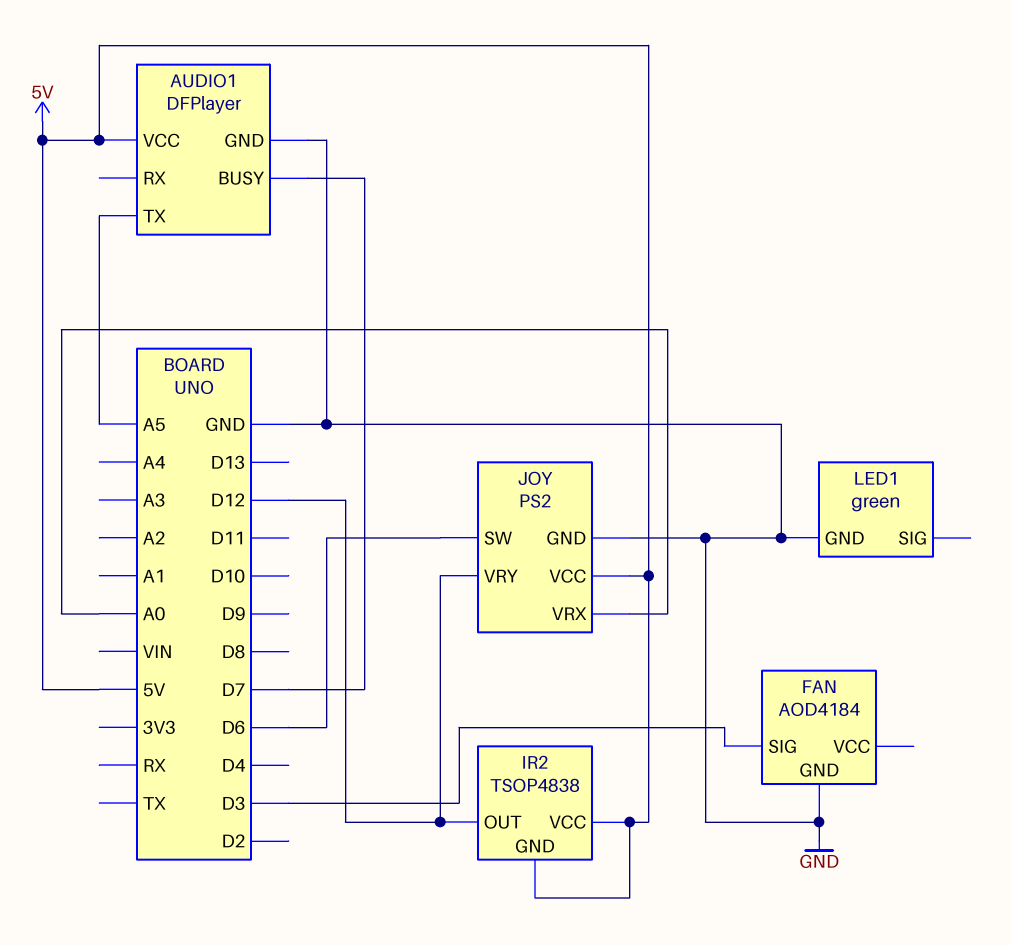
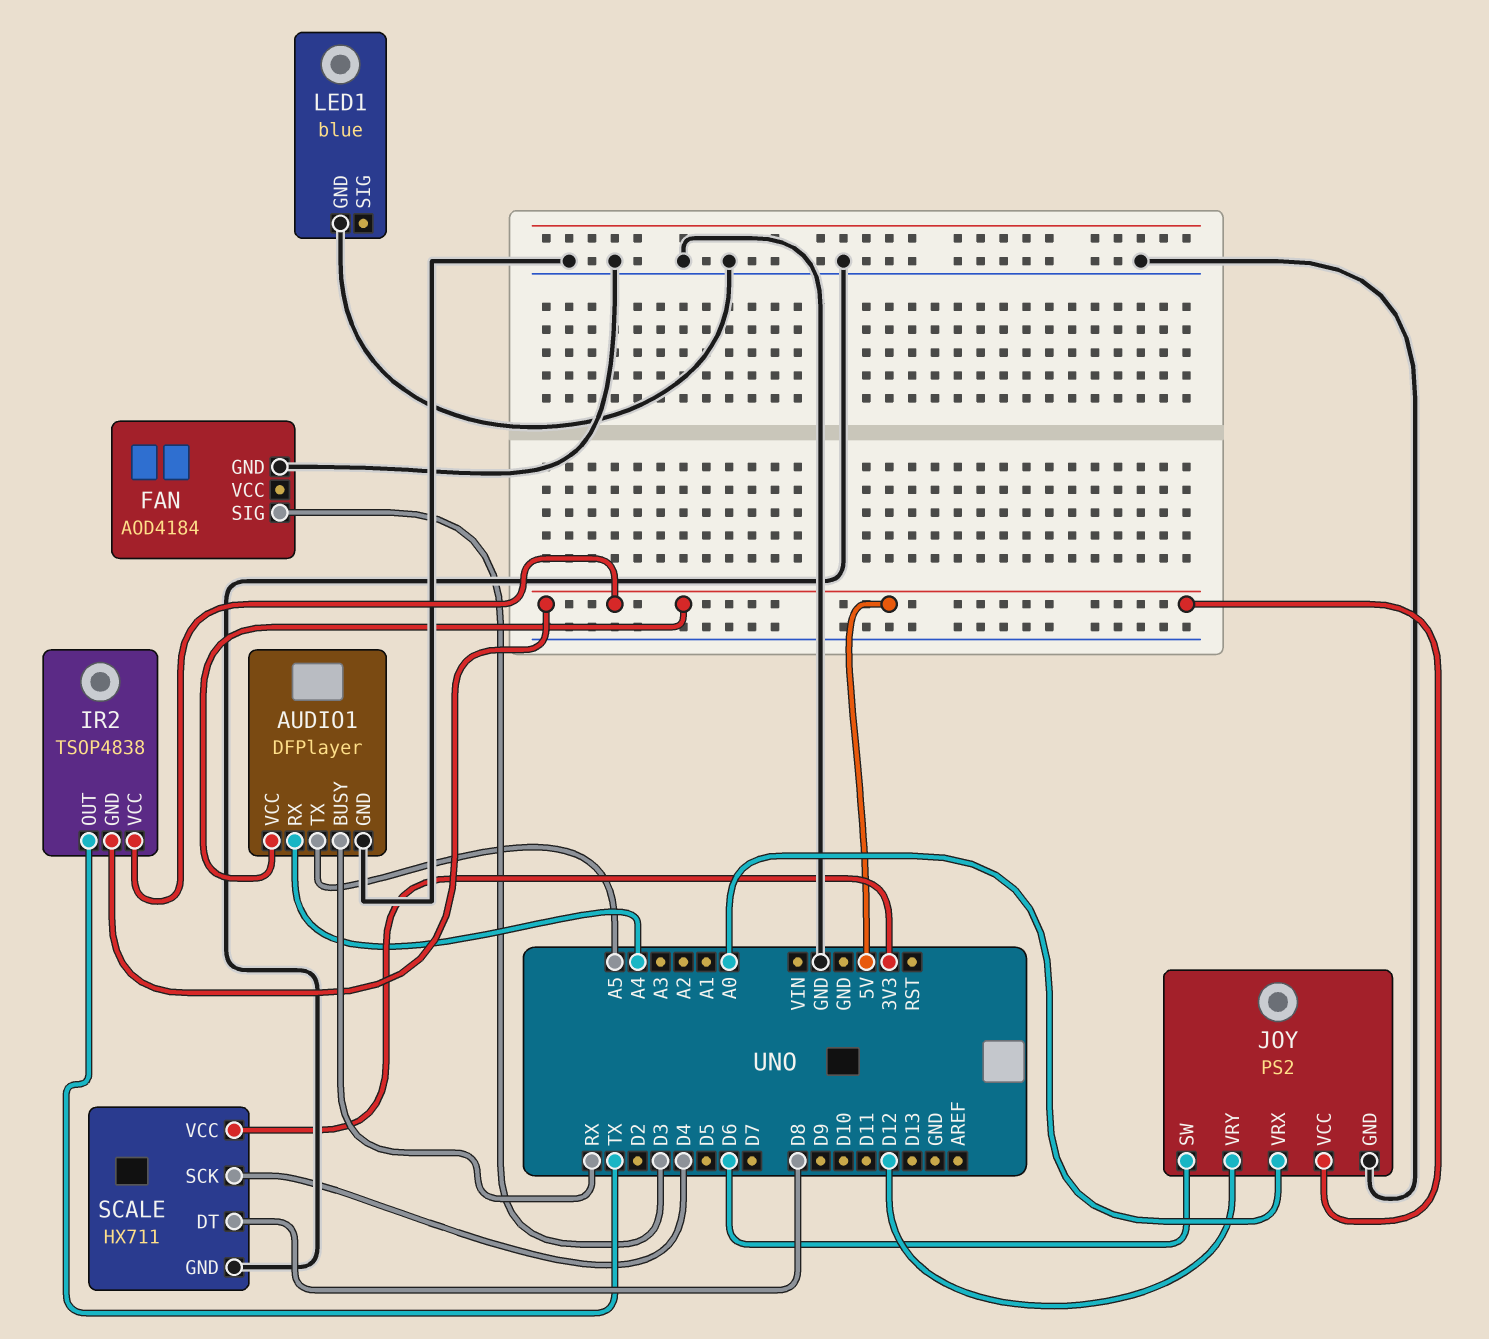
AUDIO1 pin BUSY: D7 -> RX
AUDIO1 pin RX: none -> A4
IR2 pin OUT: D12 -> TX
LED1: green -> blue
SCALE: none -> HX711
SCALE pin DT: none -> D8
SCALE pin GND: none -> GND
SCALE pin SCK: none -> D4
SCALE pin VCC: none -> 3V3

